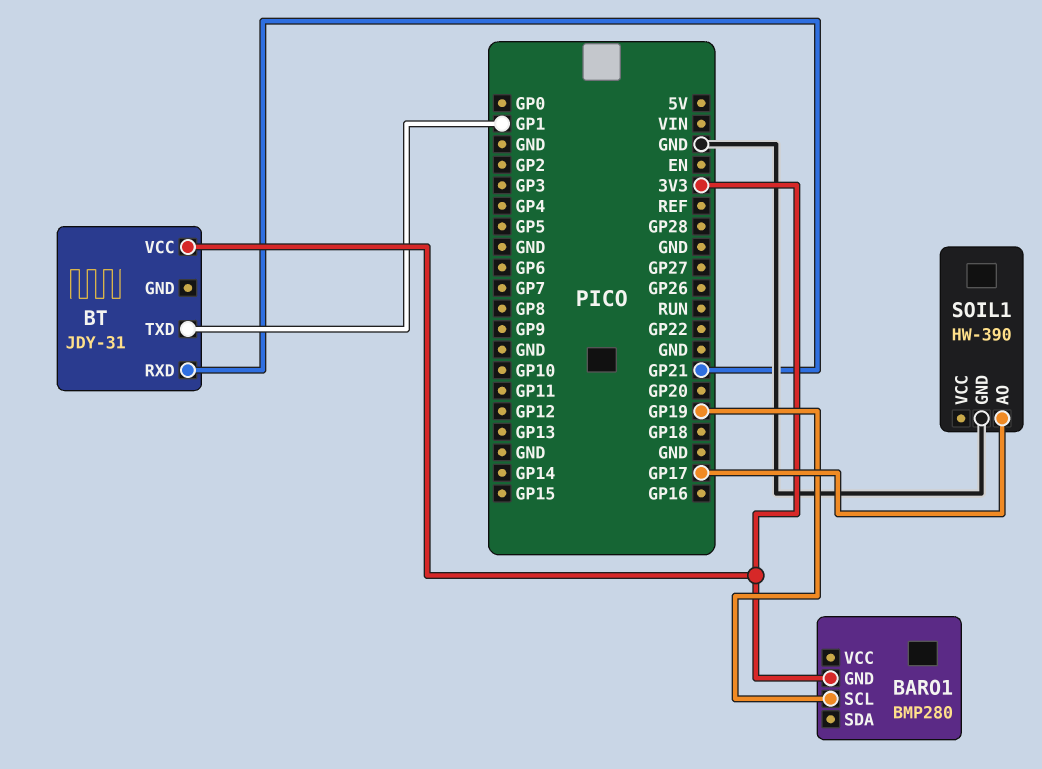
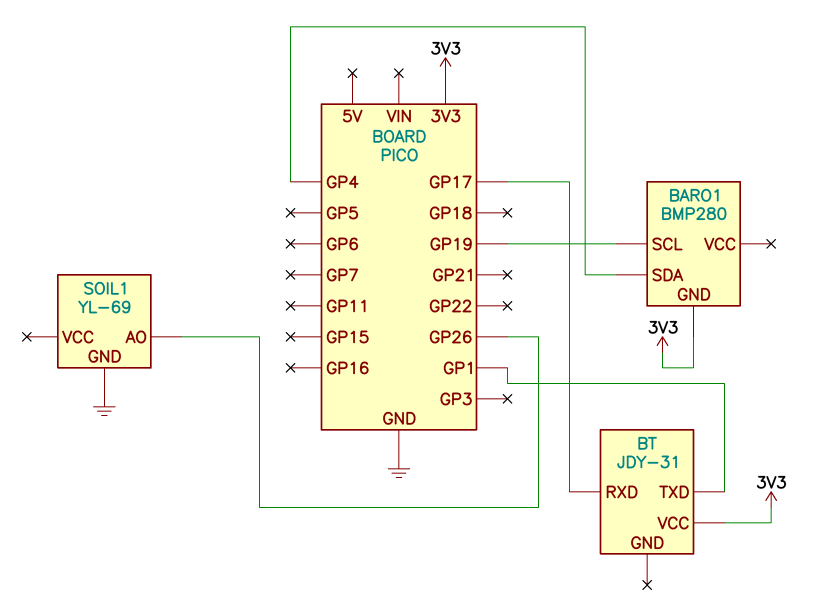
BARO1 pin SDA: none -> GP4
BT pin RXD: GP21 -> GP17
SOIL1: HW-390 -> YL-69
SOIL1 pin AO: GP17 -> GP26

